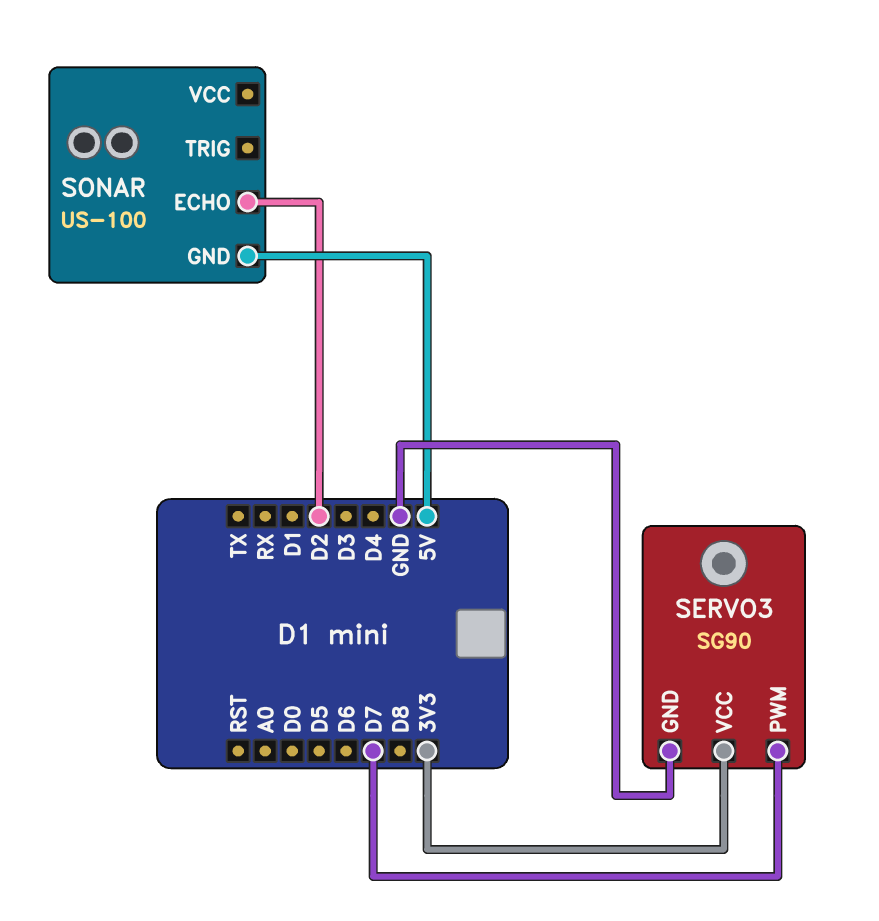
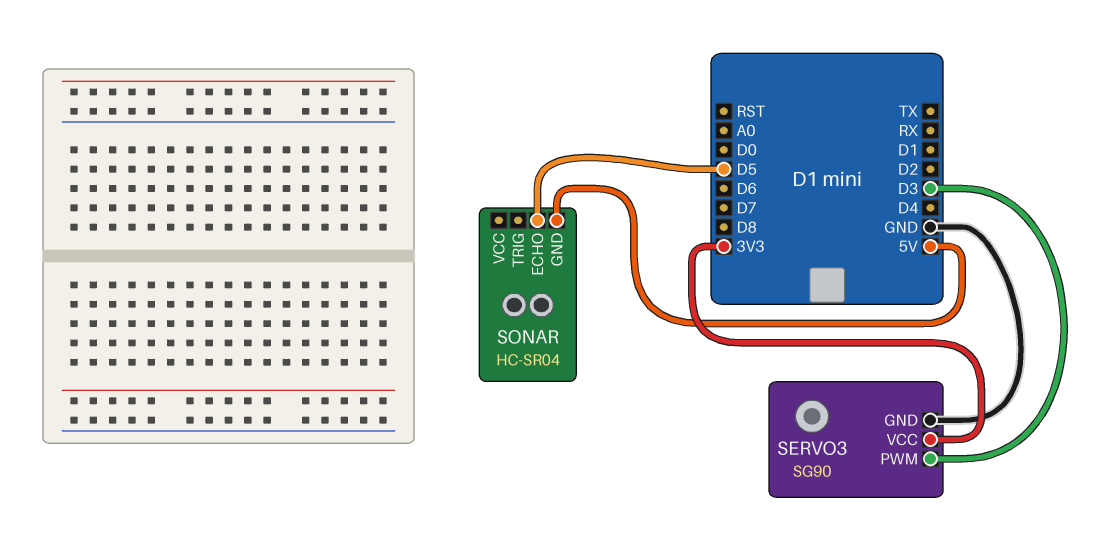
SERVO3 pin PWM: D7 -> D3
SONAR: US-100 -> HC-SR04
SONAR pin ECHO: D2 -> D5

